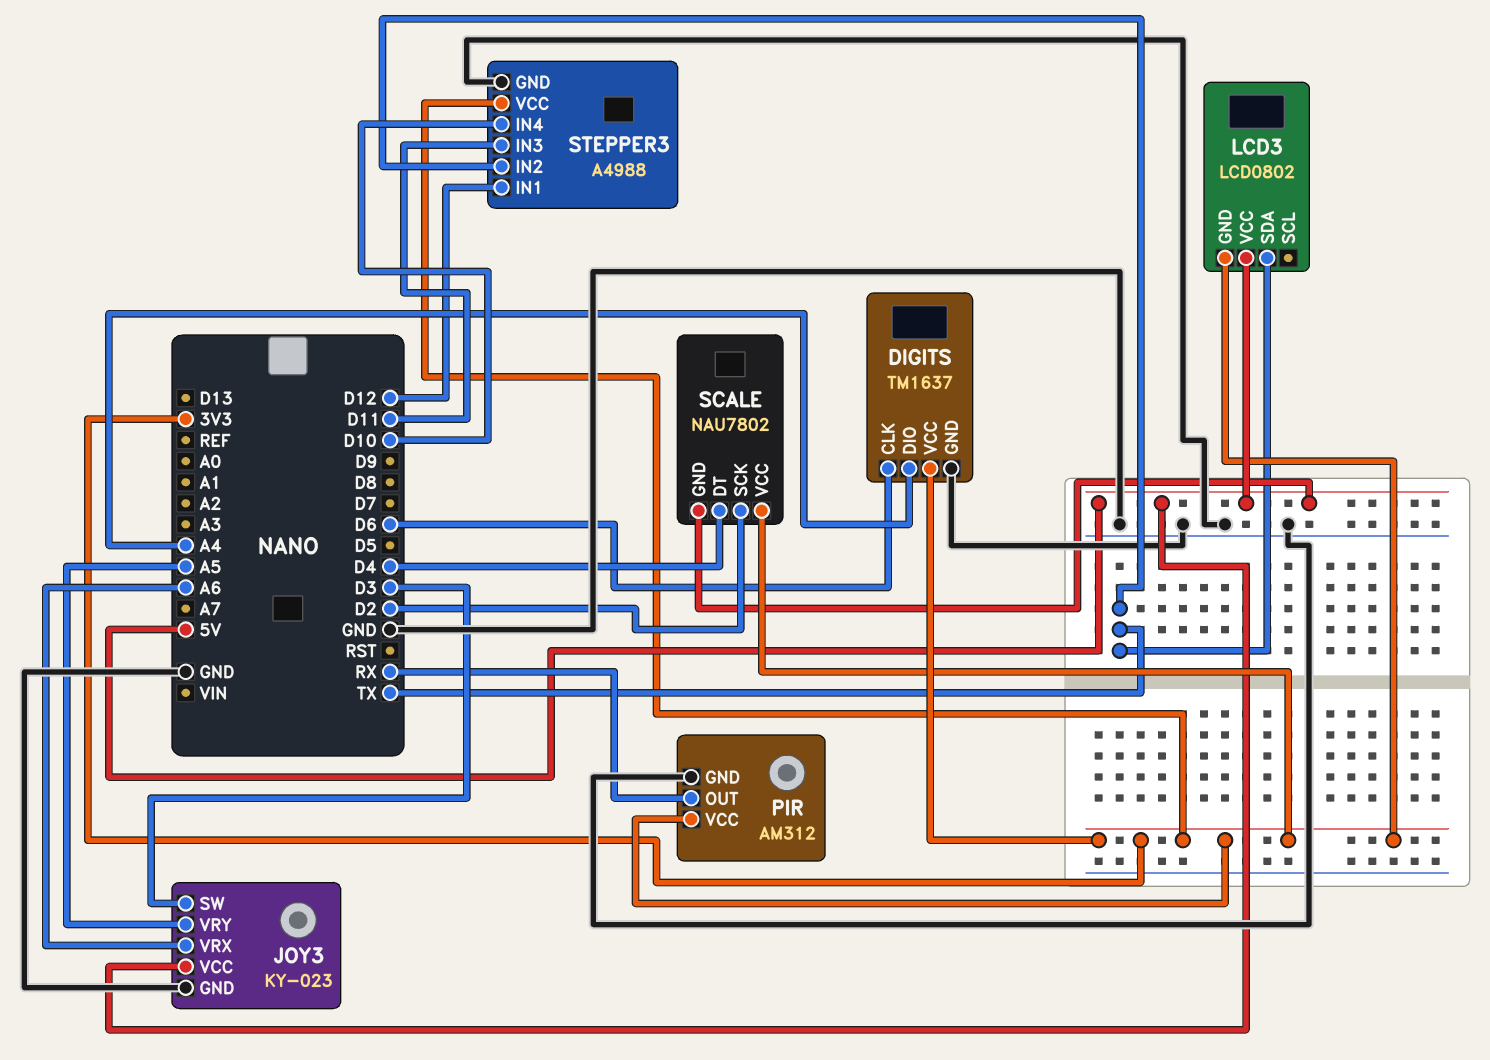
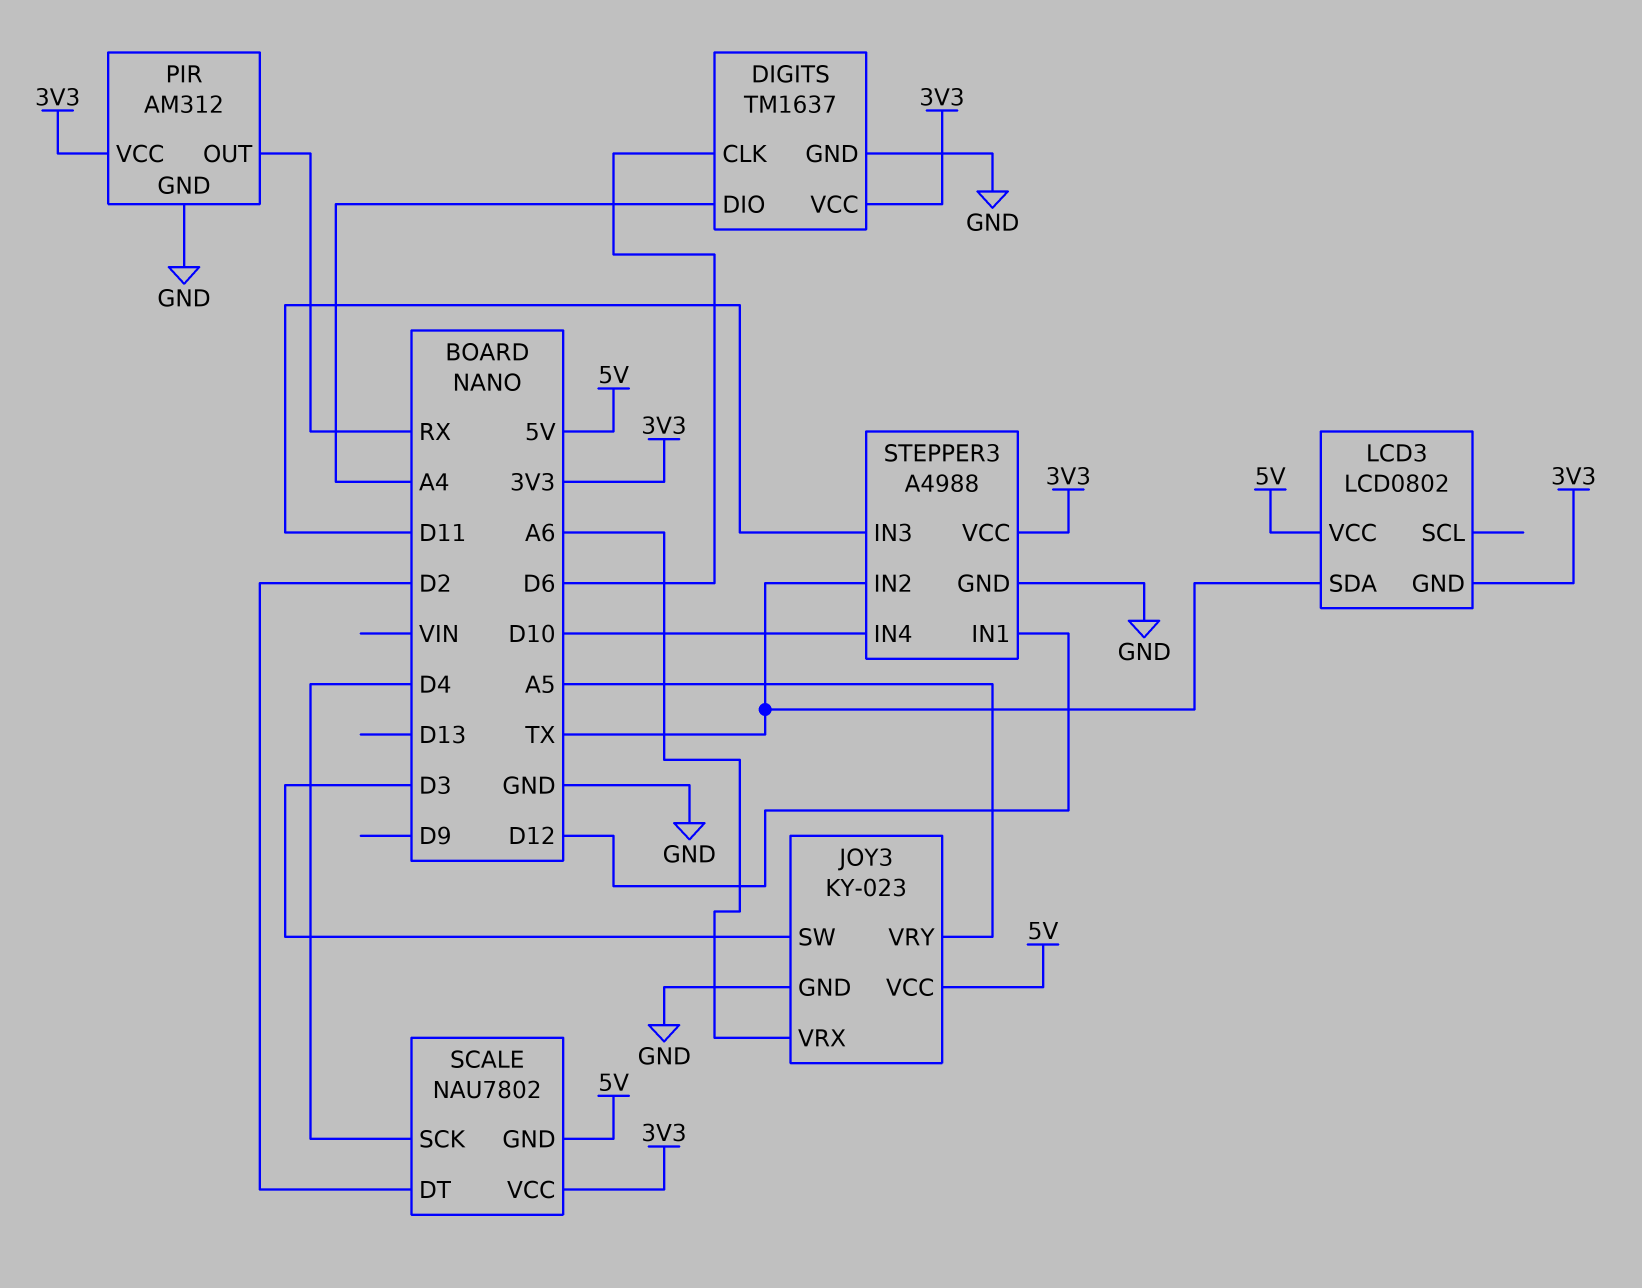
SCALE pin DT: D4 -> D2
SCALE pin SCK: D2 -> D4

